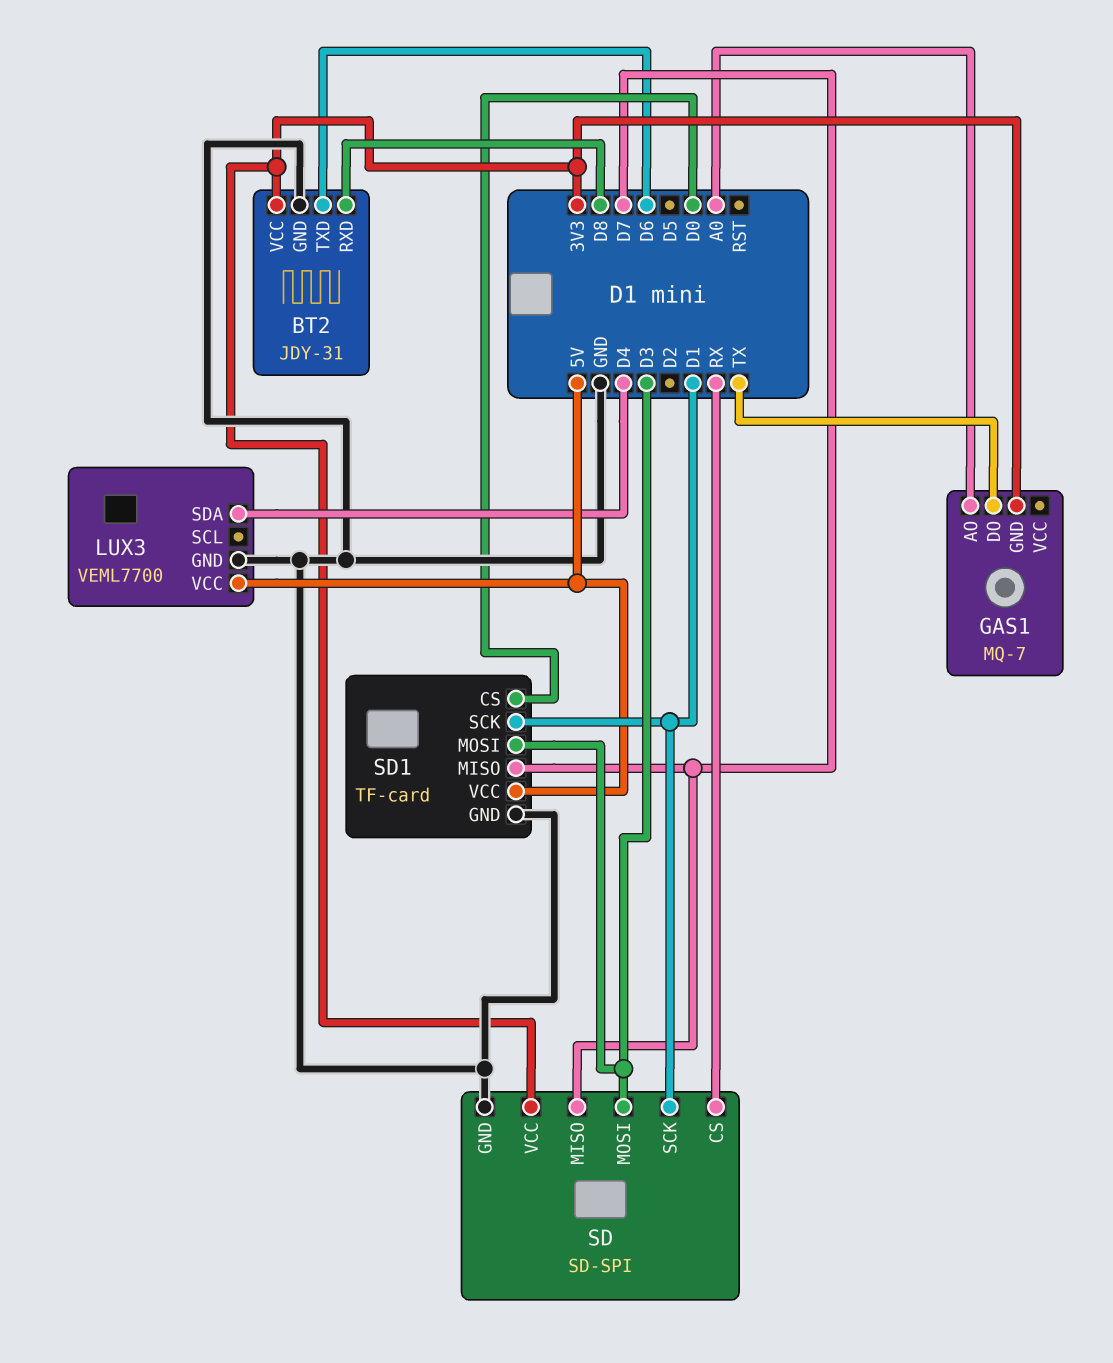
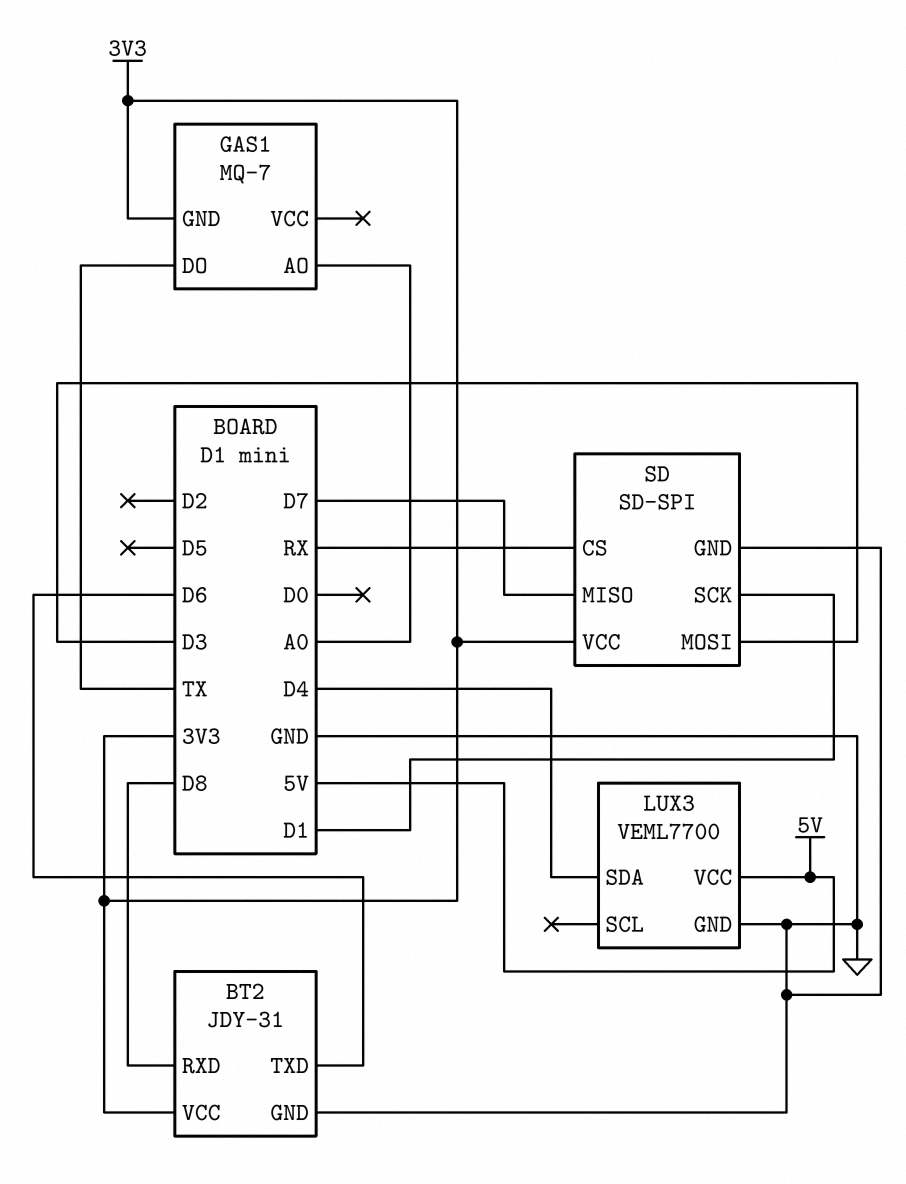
SD1: TF-card -> none
SD1 pin CS: D0 -> none
SD1 pin GND: GND -> none
SD1 pin MISO: D7 -> none
SD1 pin MOSI: D3 -> none
SD1 pin SCK: D1 -> none
SD1 pin VCC: 5V -> none

